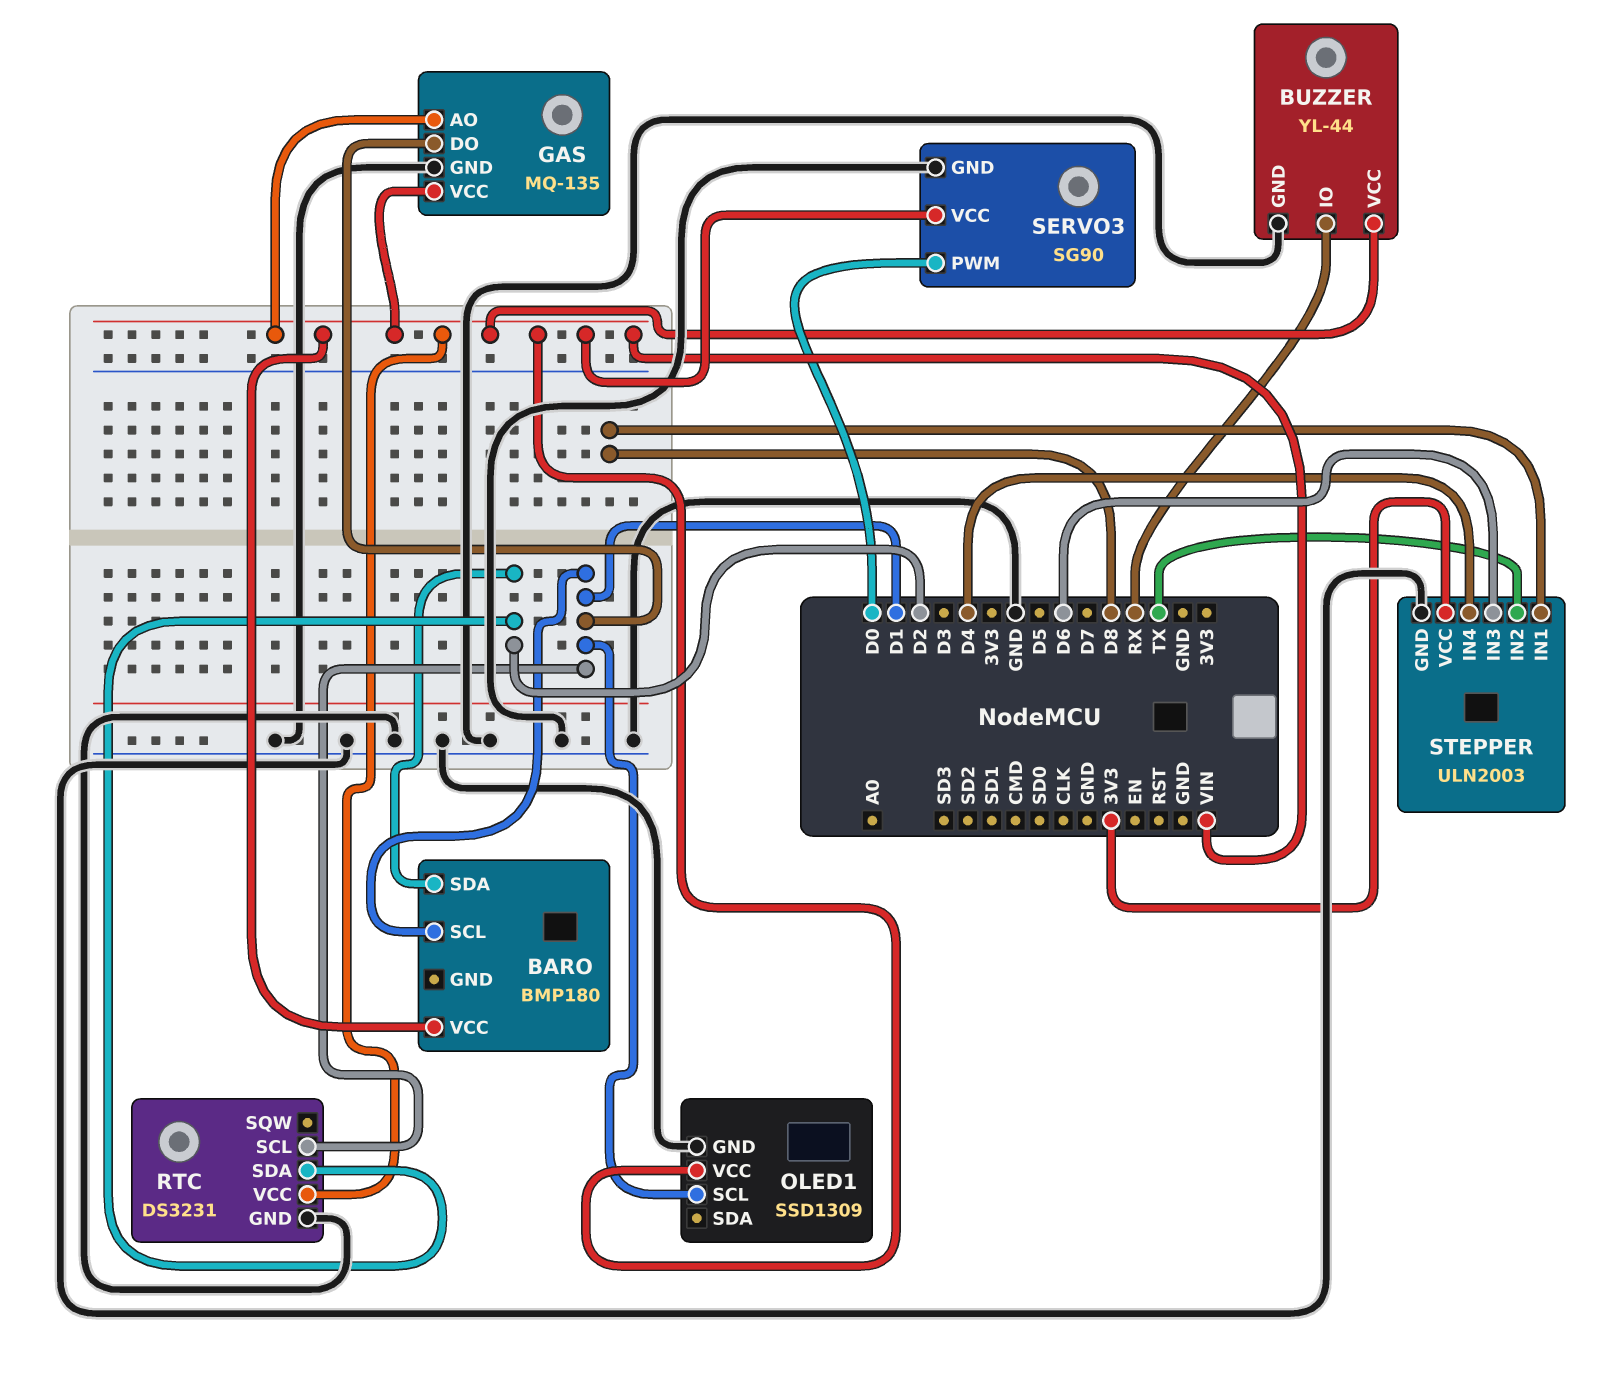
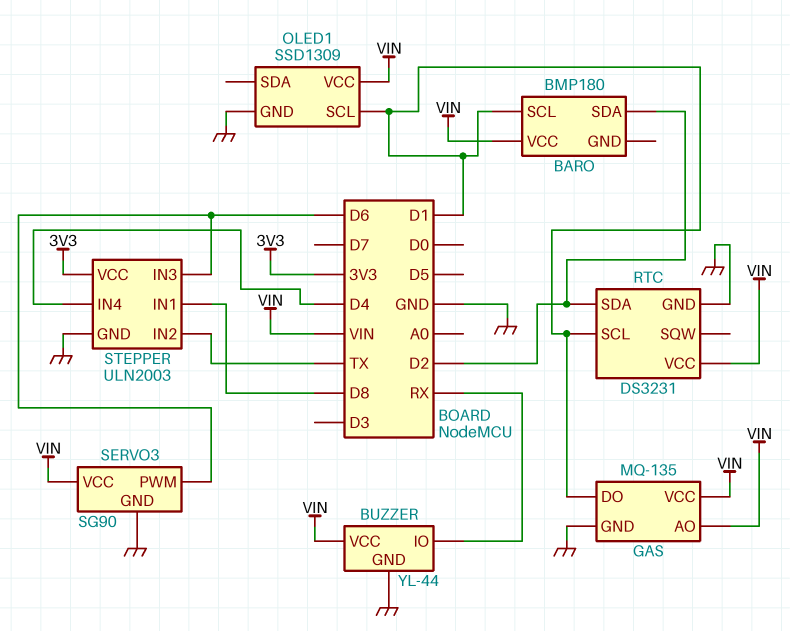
SERVO3 pin PWM: D0 -> D6

